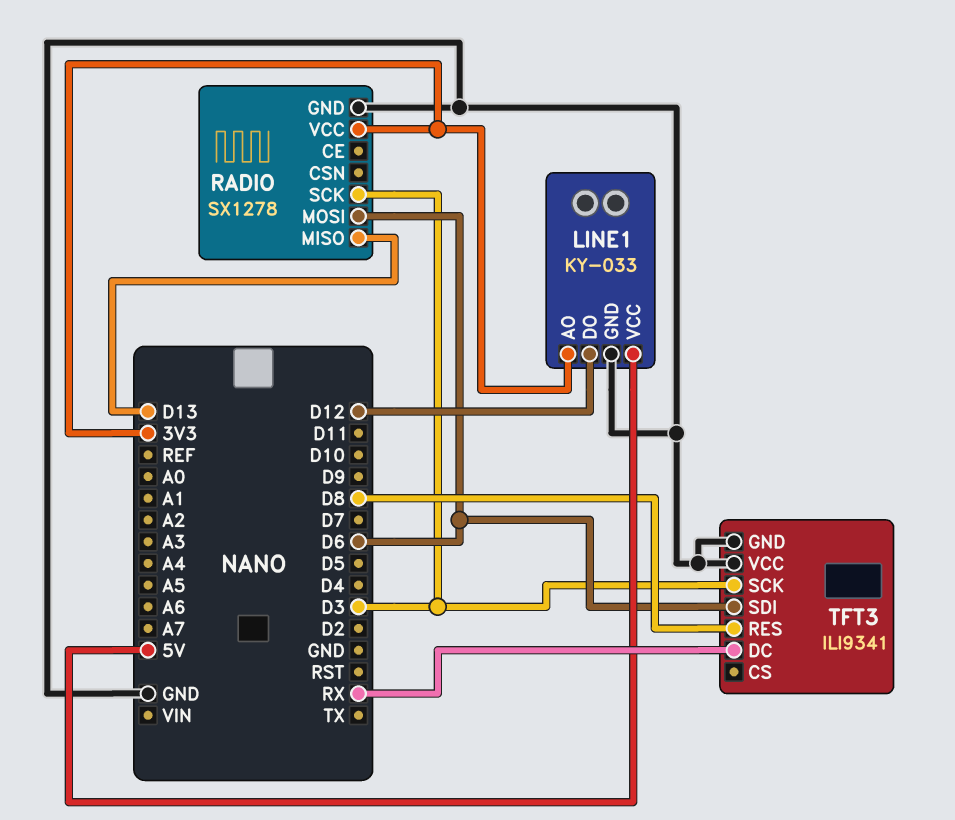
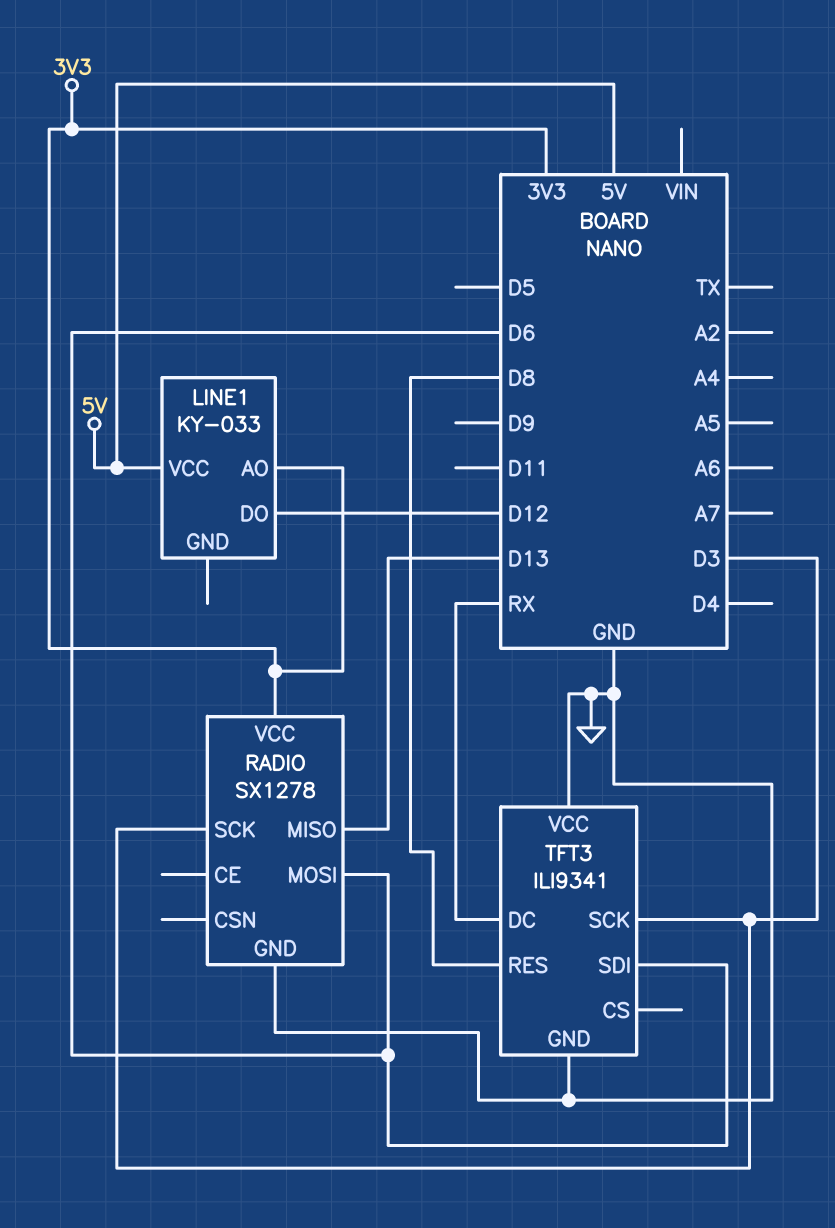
LINE1 pin GND: GND -> none

